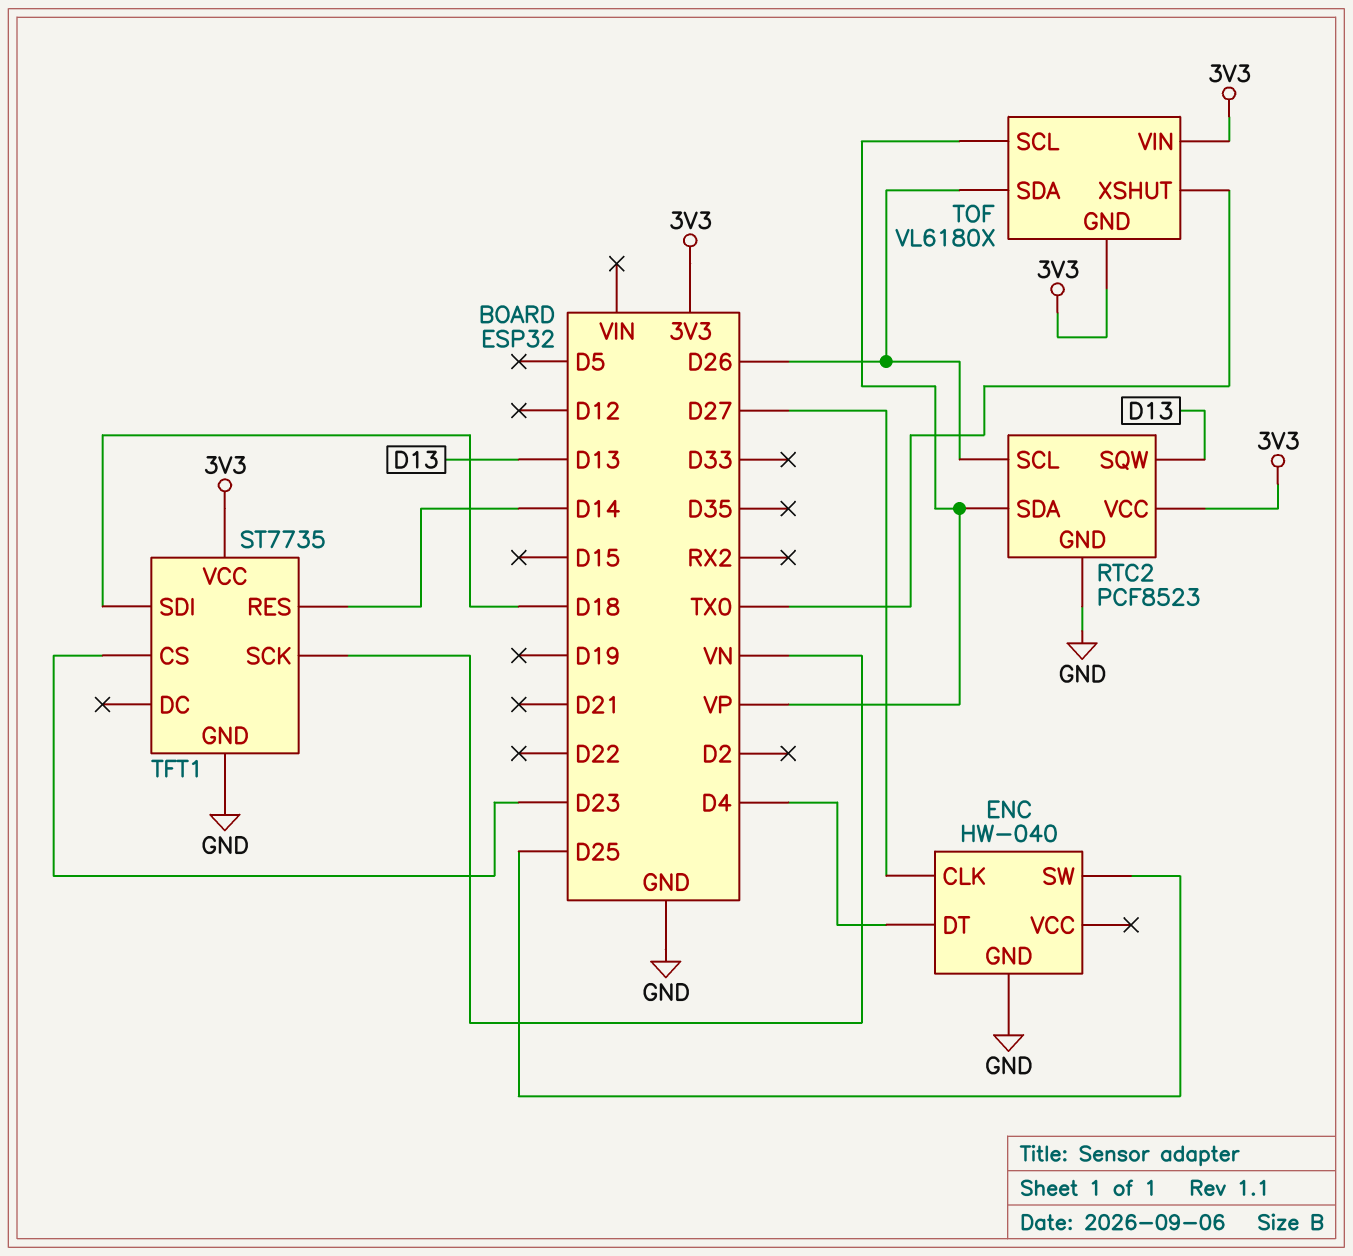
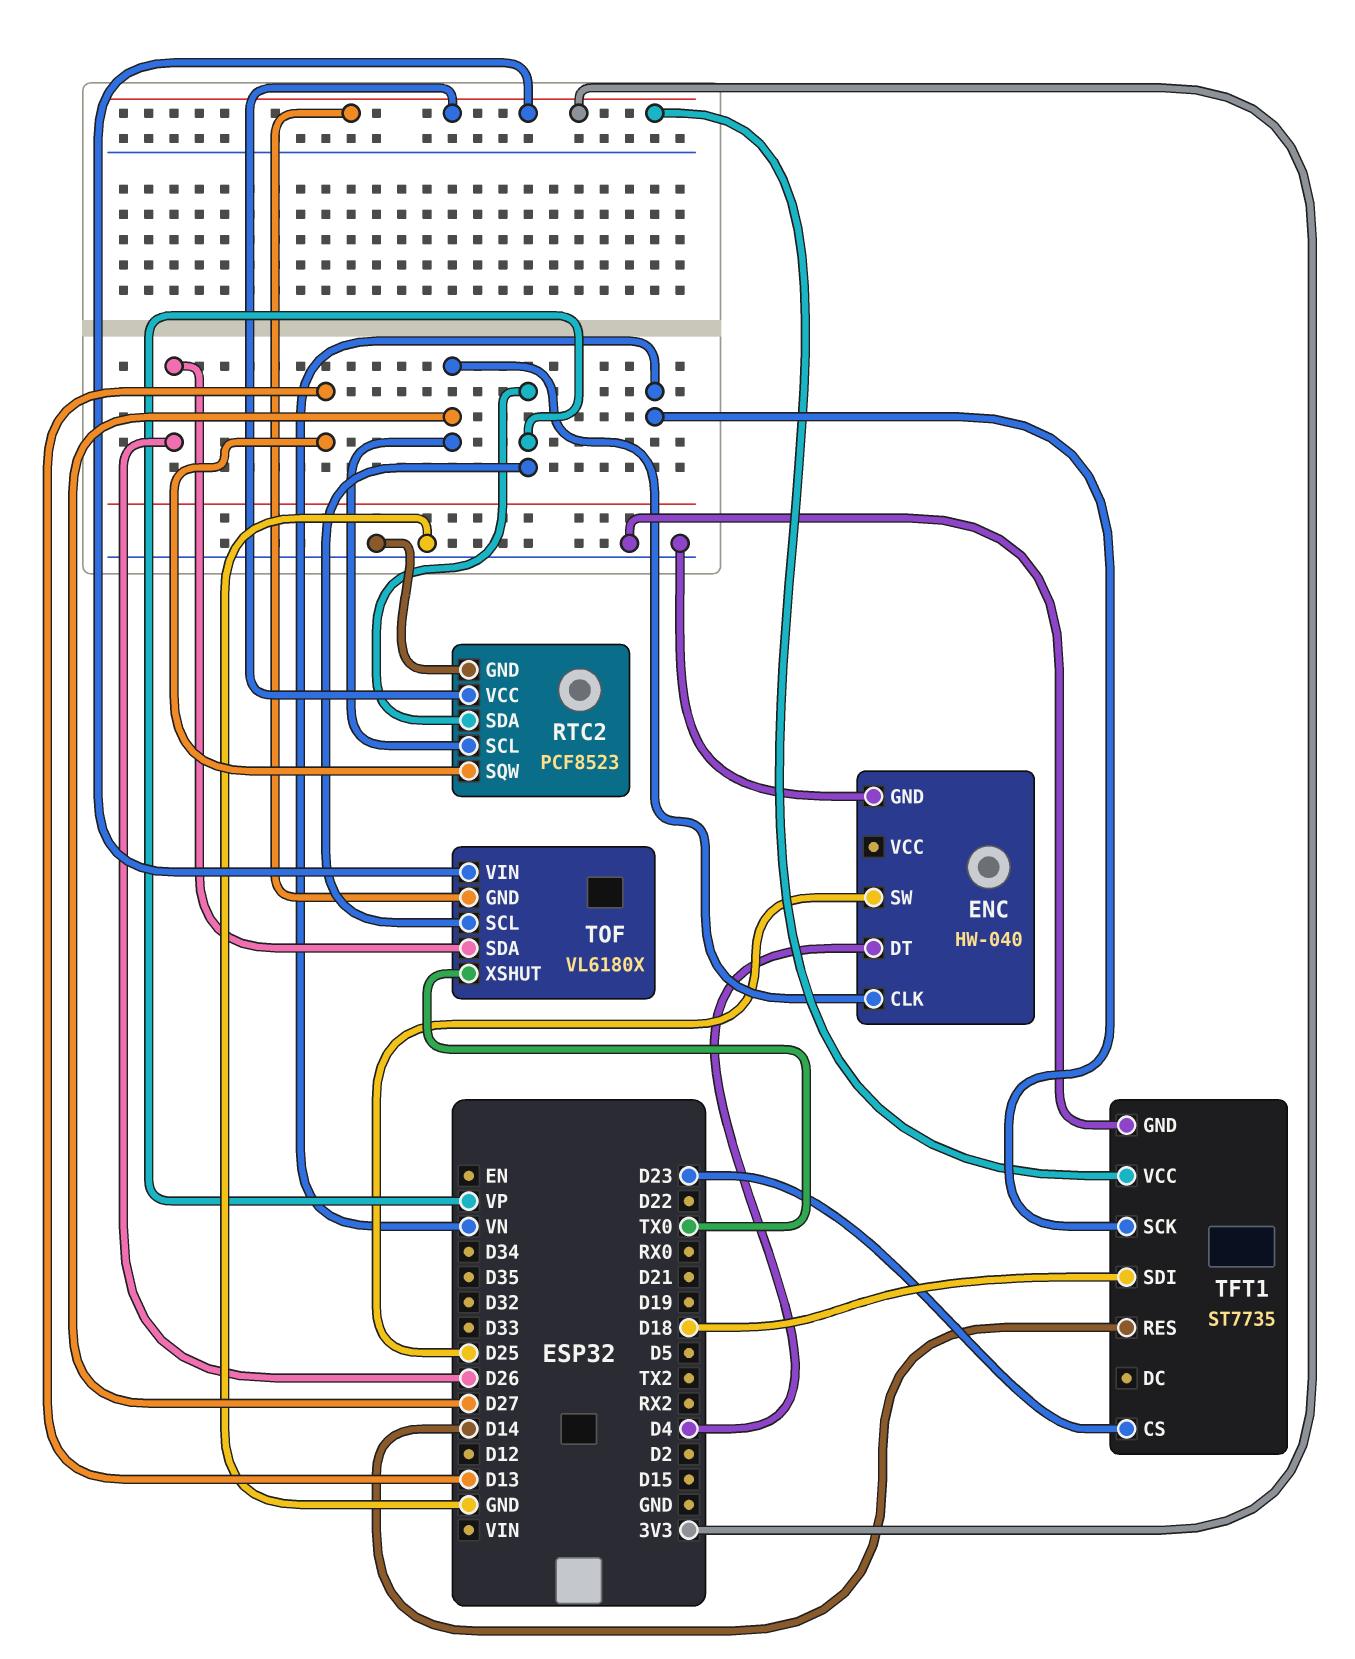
RTC2 pin SCL: D26 -> D27

